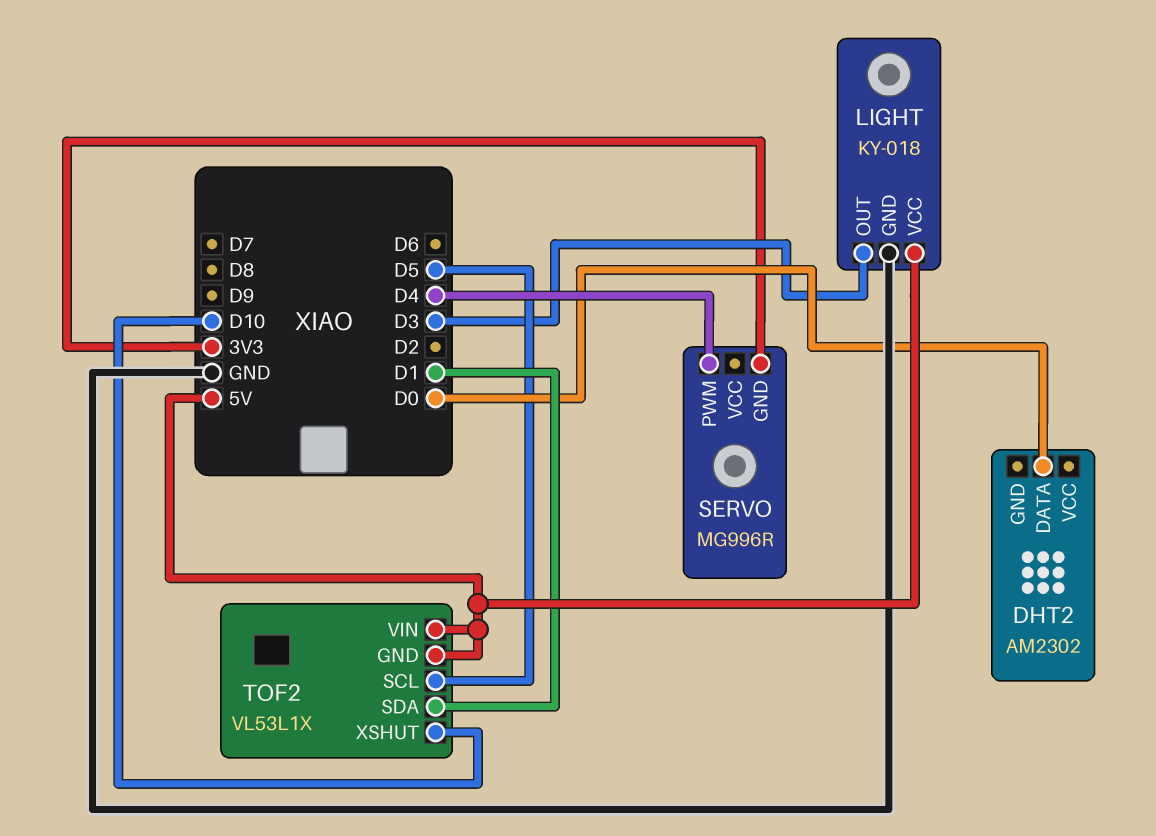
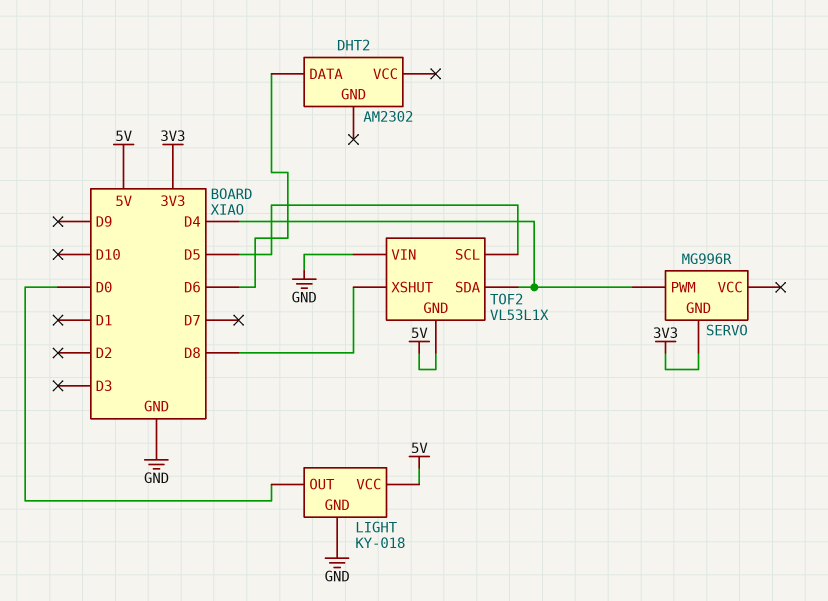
DHT2 pin DATA: D0 -> D6
LIGHT pin OUT: D3 -> D0
TOF2 pin SDA: D1 -> D4
TOF2 pin VIN: 5V -> GND
TOF2 pin XSHUT: D10 -> D8

